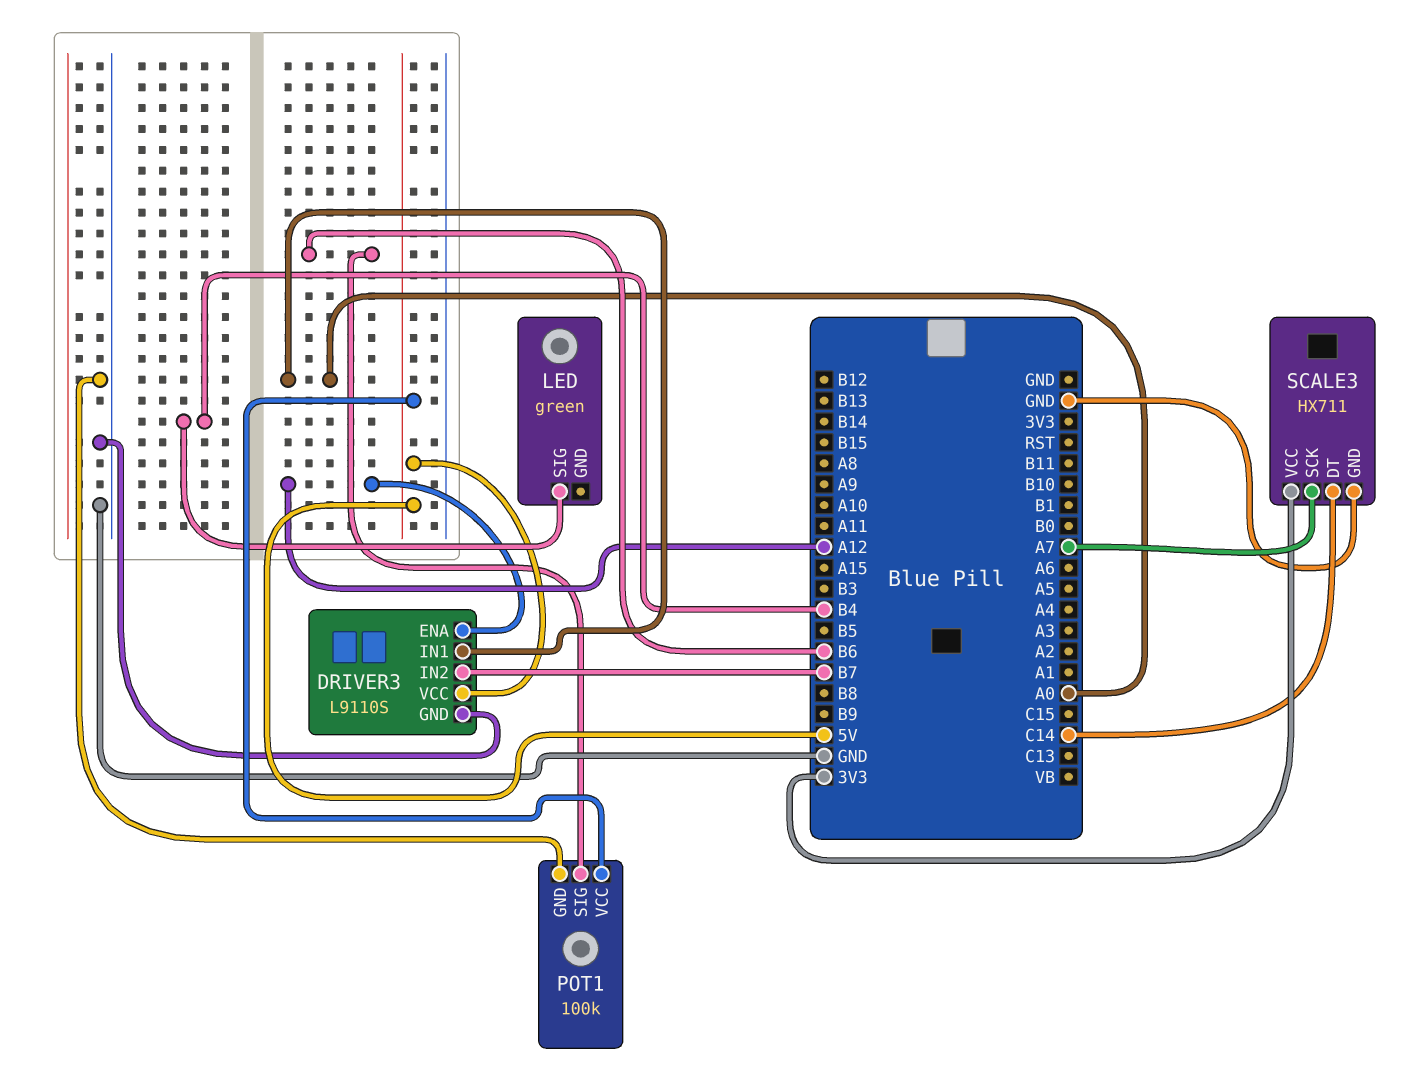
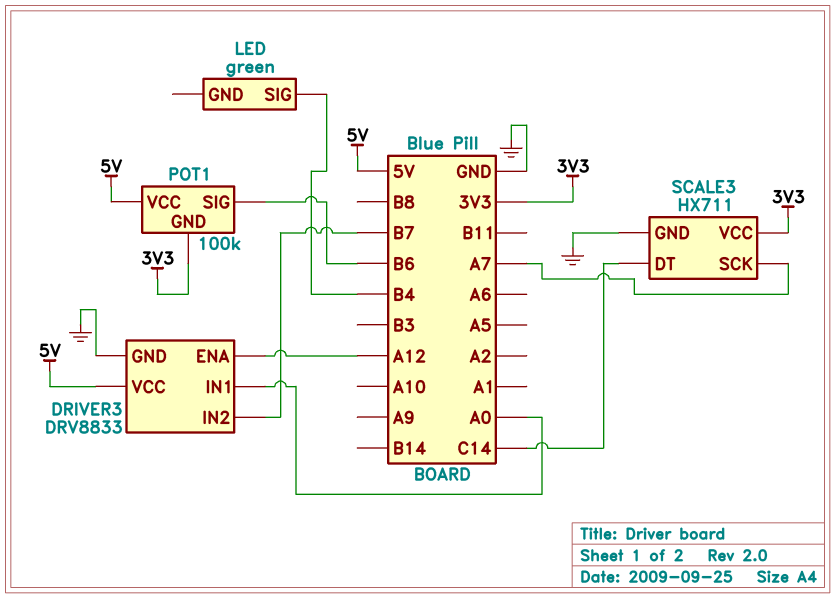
DRIVER3: L9110S -> DRV8833
POT1 pin GND: GND -> 3V3

